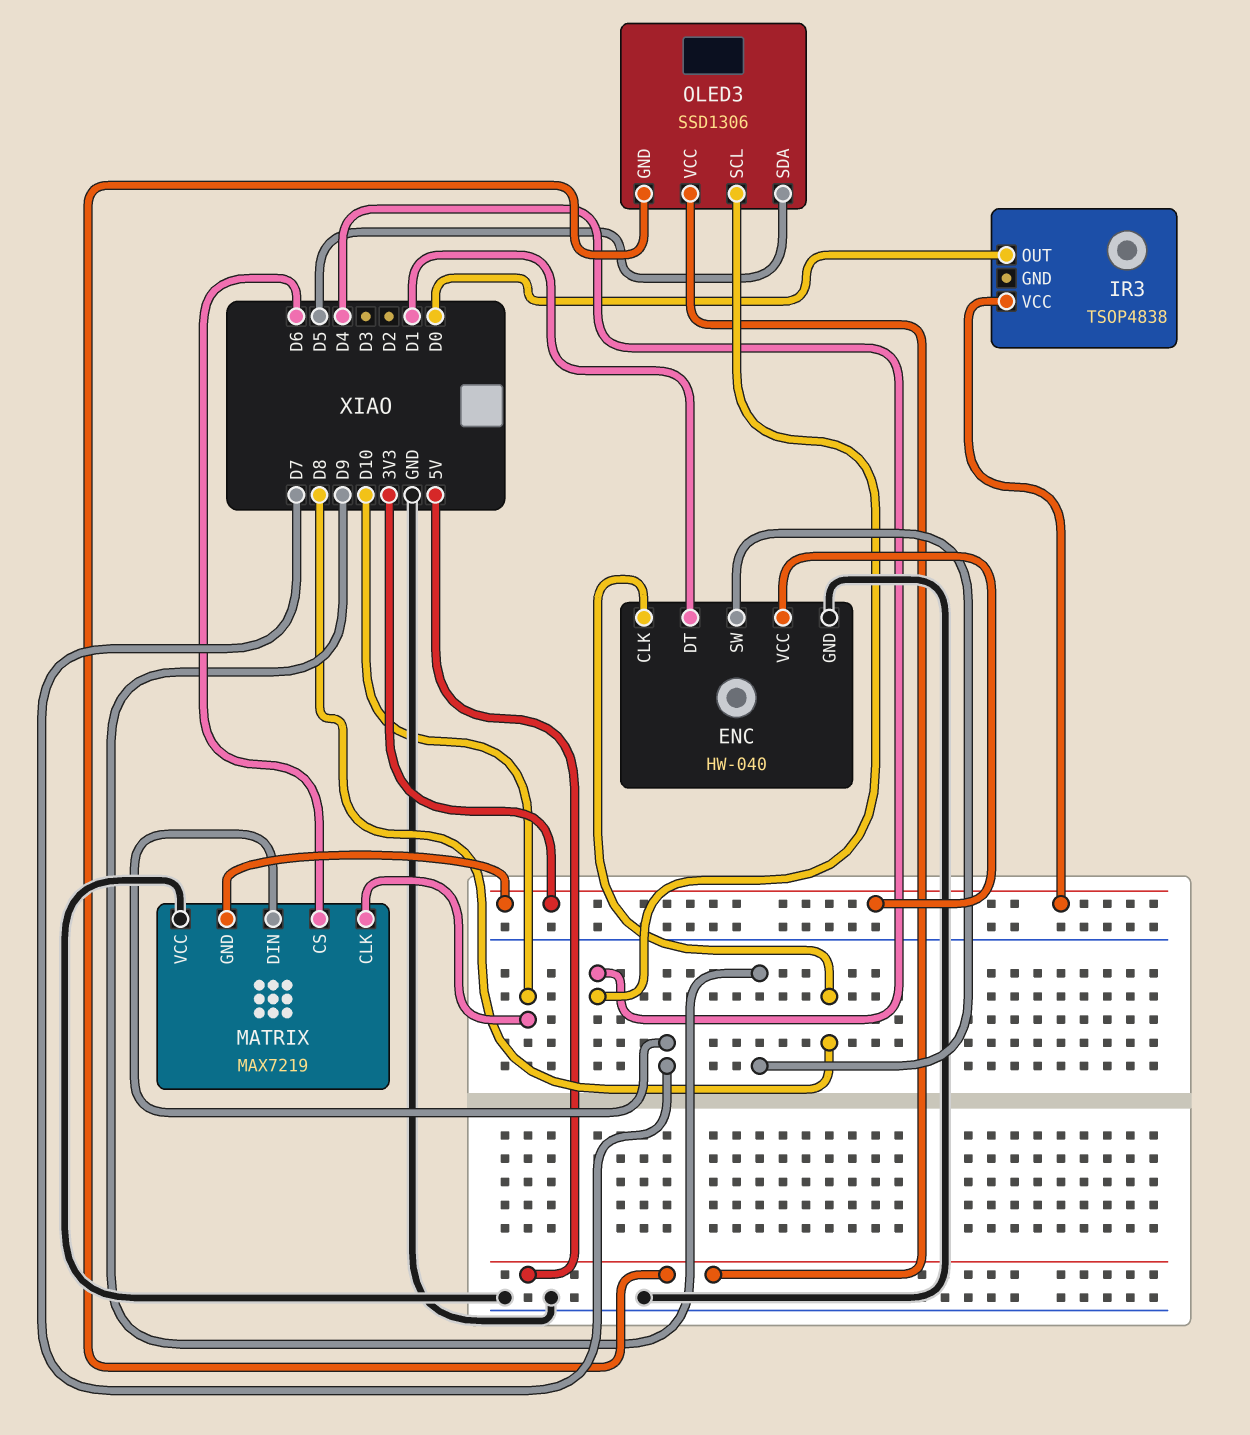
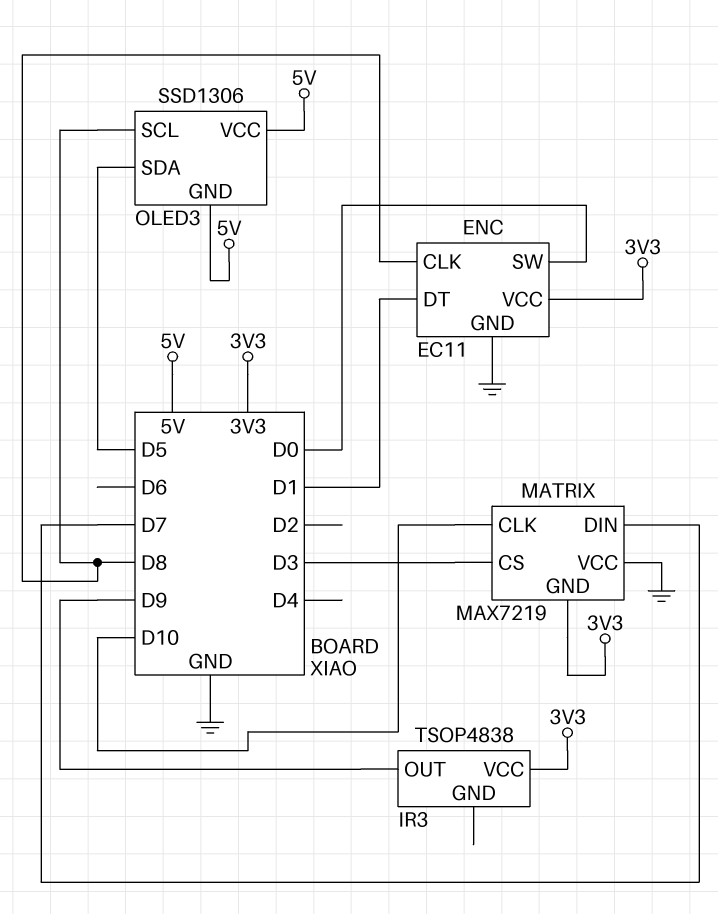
ENC: HW-040 -> EC11
ENC pin SW: D9 -> D0
IR3 pin OUT: D0 -> D9
MATRIX pin CS: D6 -> D3
OLED3 pin SCL: D4 -> D8

